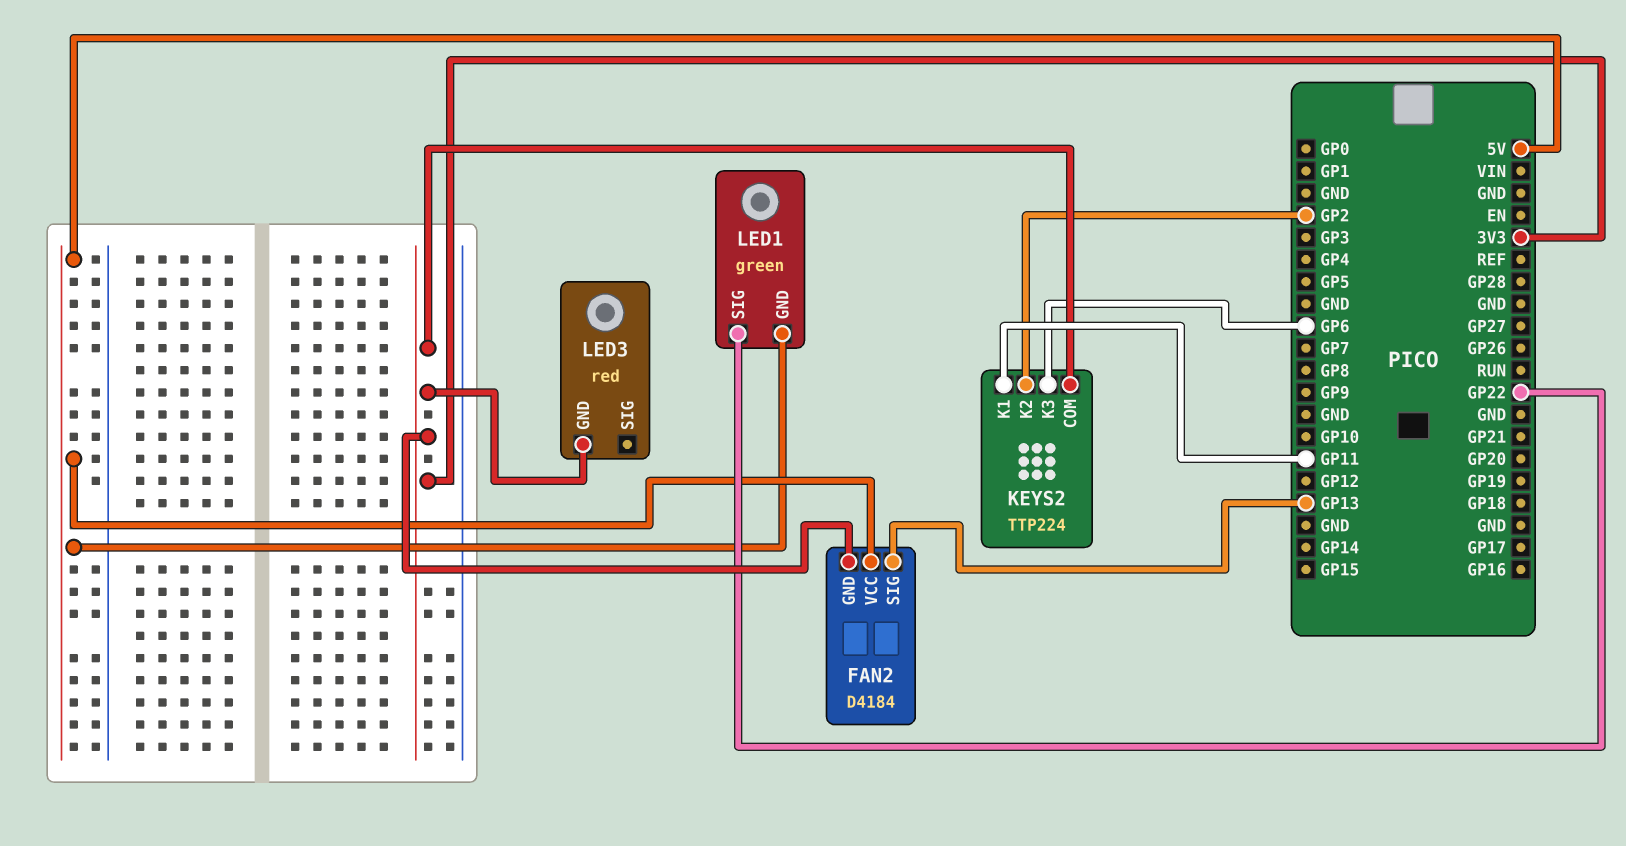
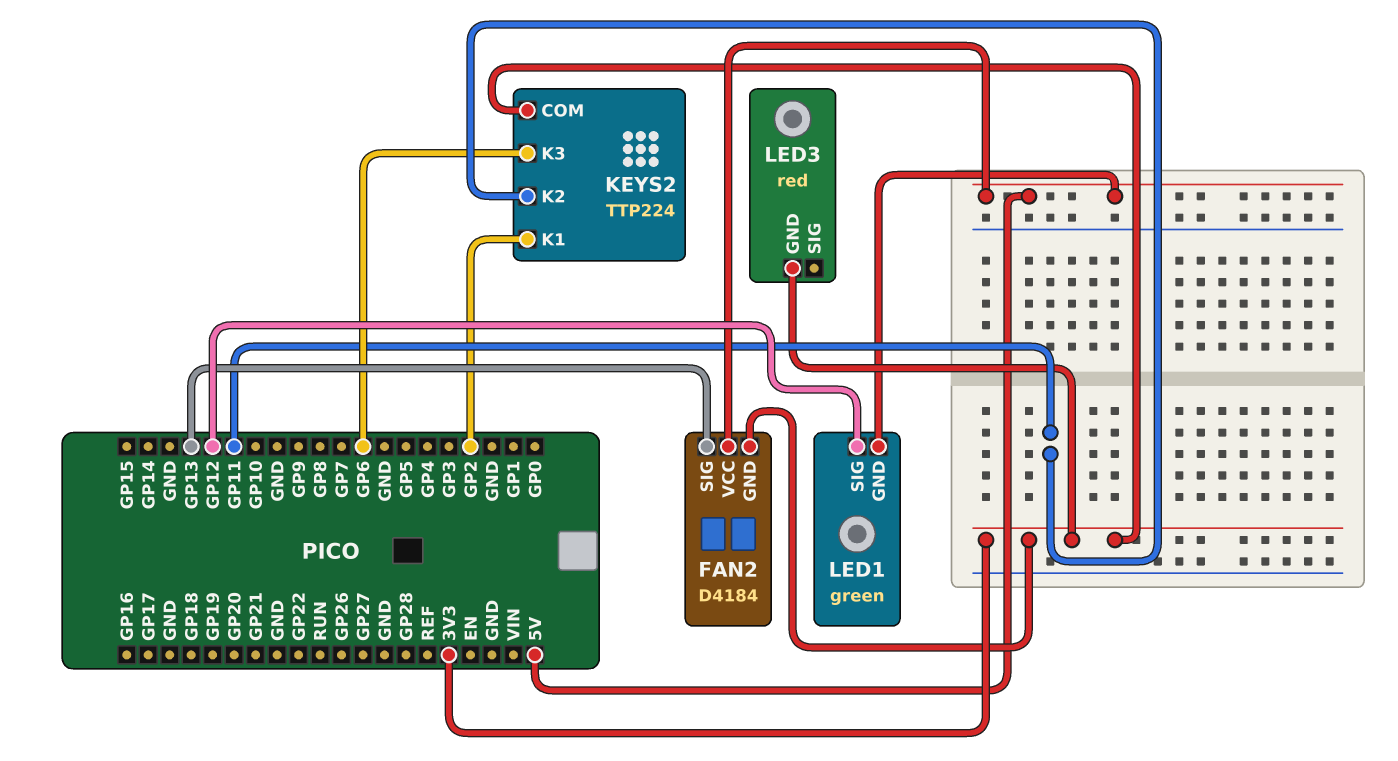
KEYS2 pin K1: GP11 -> GP2
KEYS2 pin K2: GP2 -> GP11
LED1 pin SIG: GP22 -> GP12

